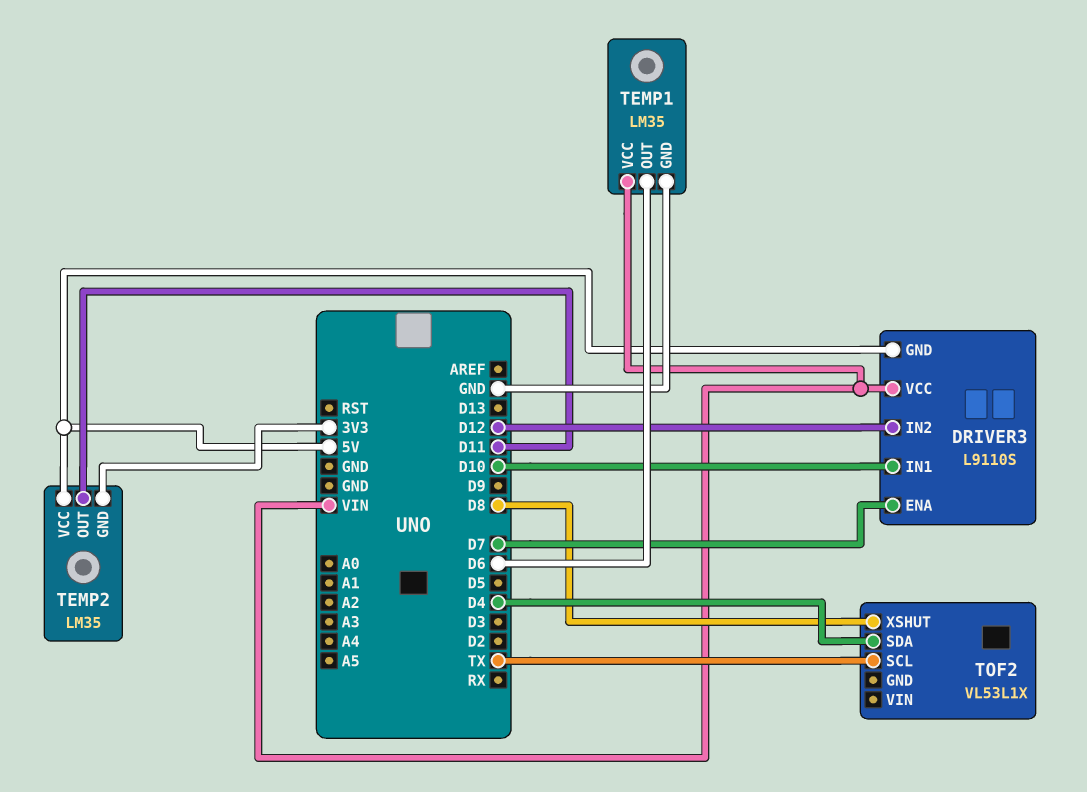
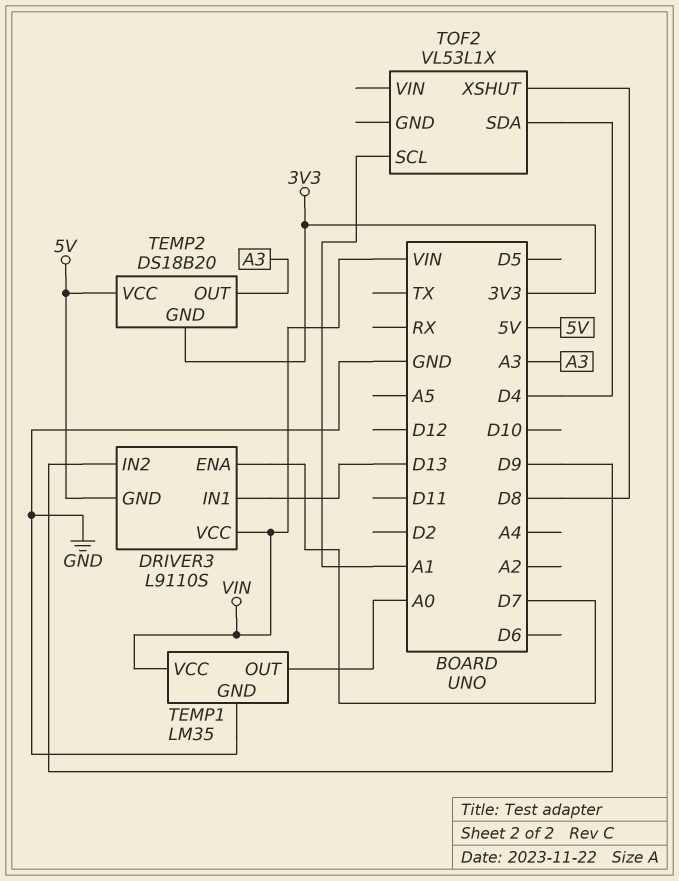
DRIVER3 pin IN1: D10 -> D13
DRIVER3 pin IN2: D12 -> D9
TEMP1 pin OUT: D6 -> A0
TEMP2: LM35 -> DS18B20
TEMP2 pin OUT: D11 -> A3
TOF2 pin SCL: TX -> A1

